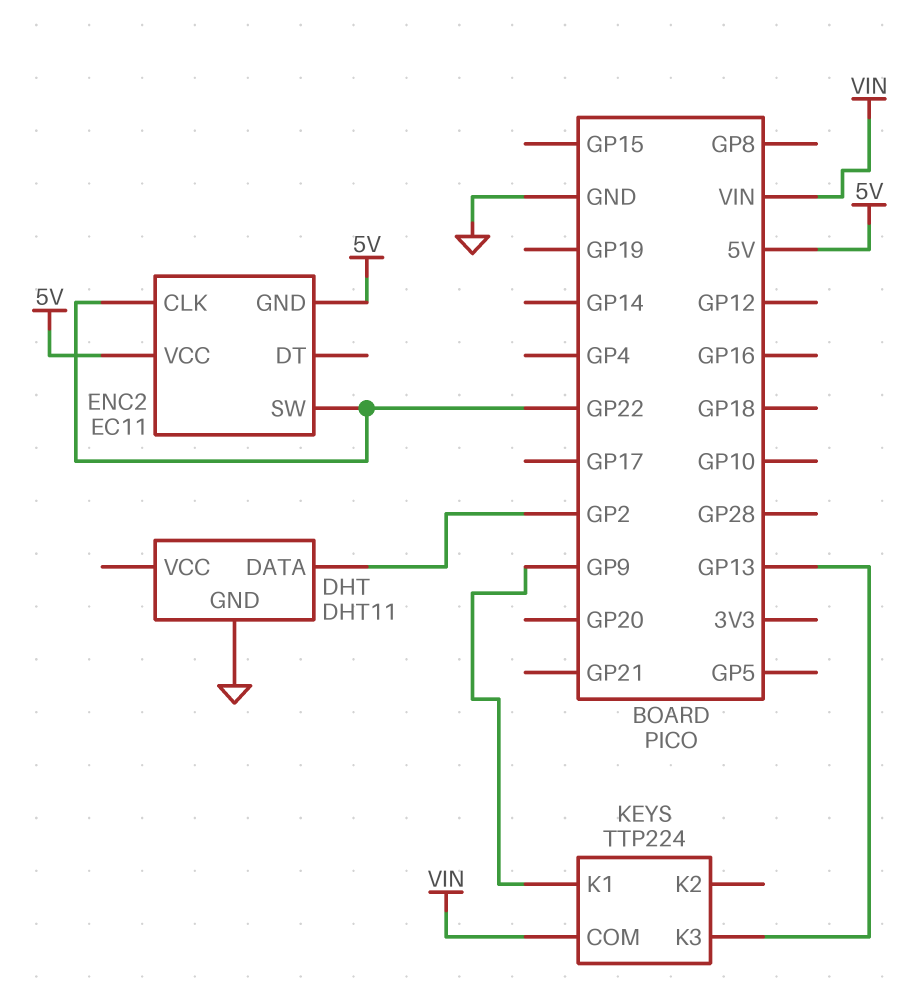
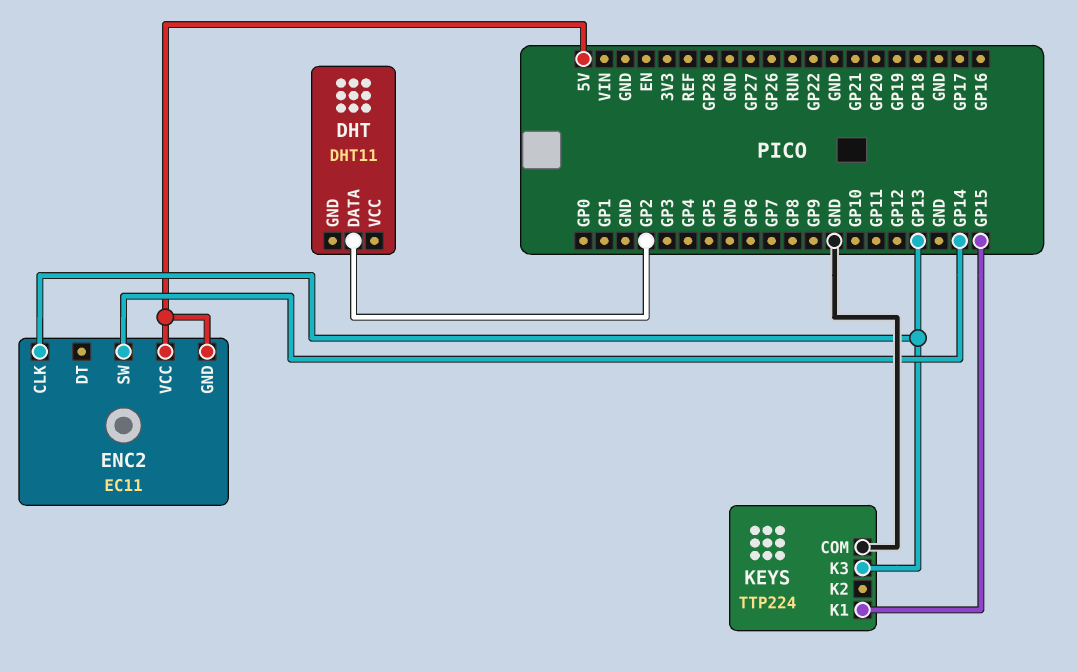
DHT pin GND: GND -> none
ENC2 pin CLK: GP22 -> GP13
ENC2 pin SW: GP22 -> GP14
KEYS pin COM: VIN -> GND
KEYS pin K1: GP9 -> GP15

